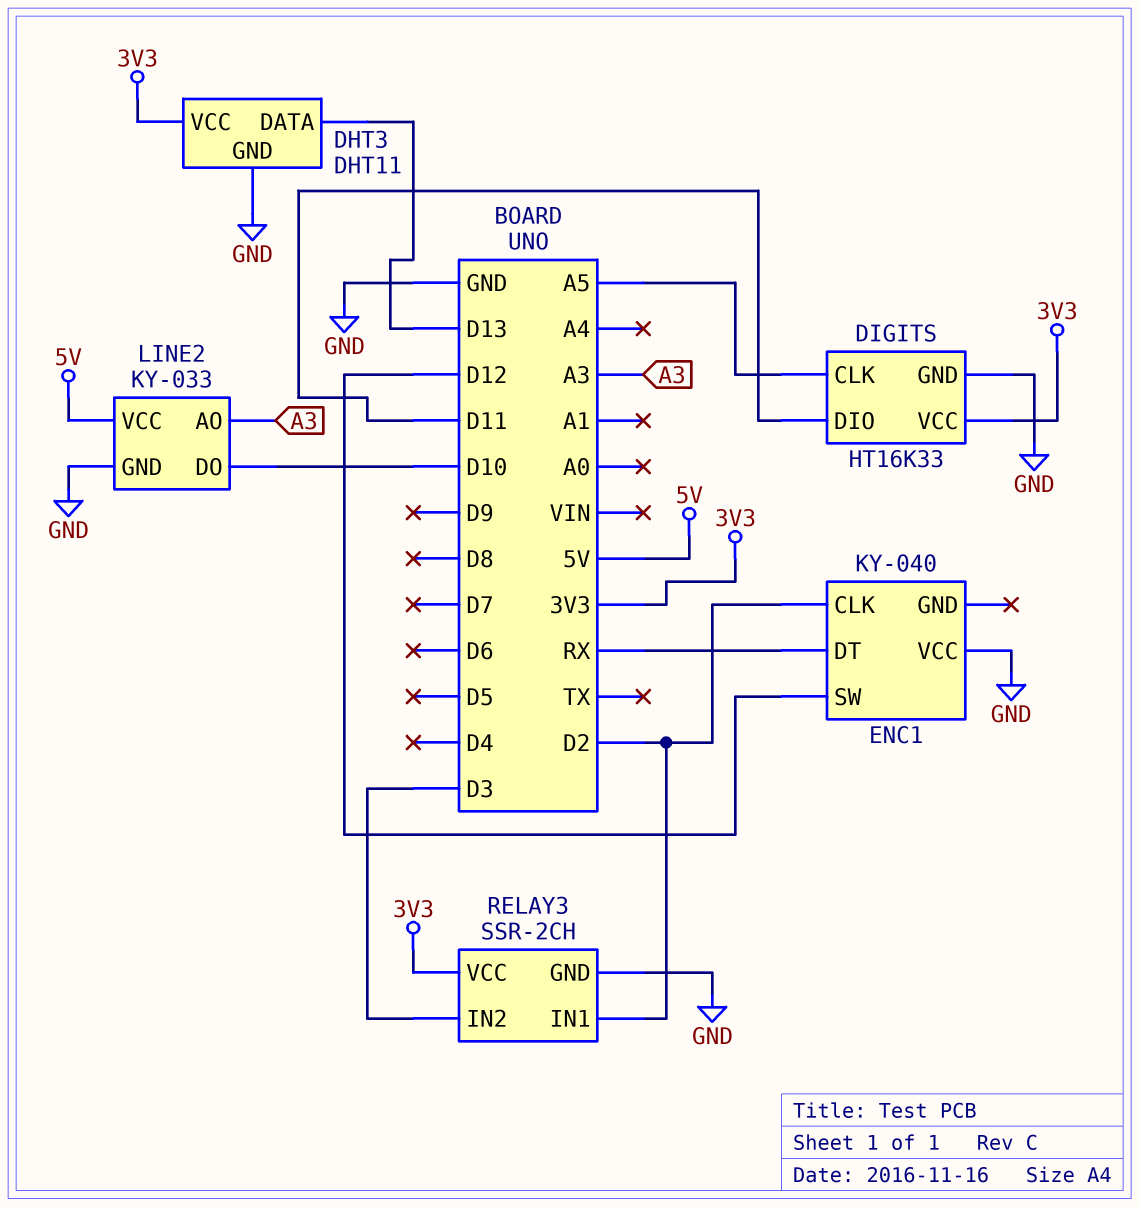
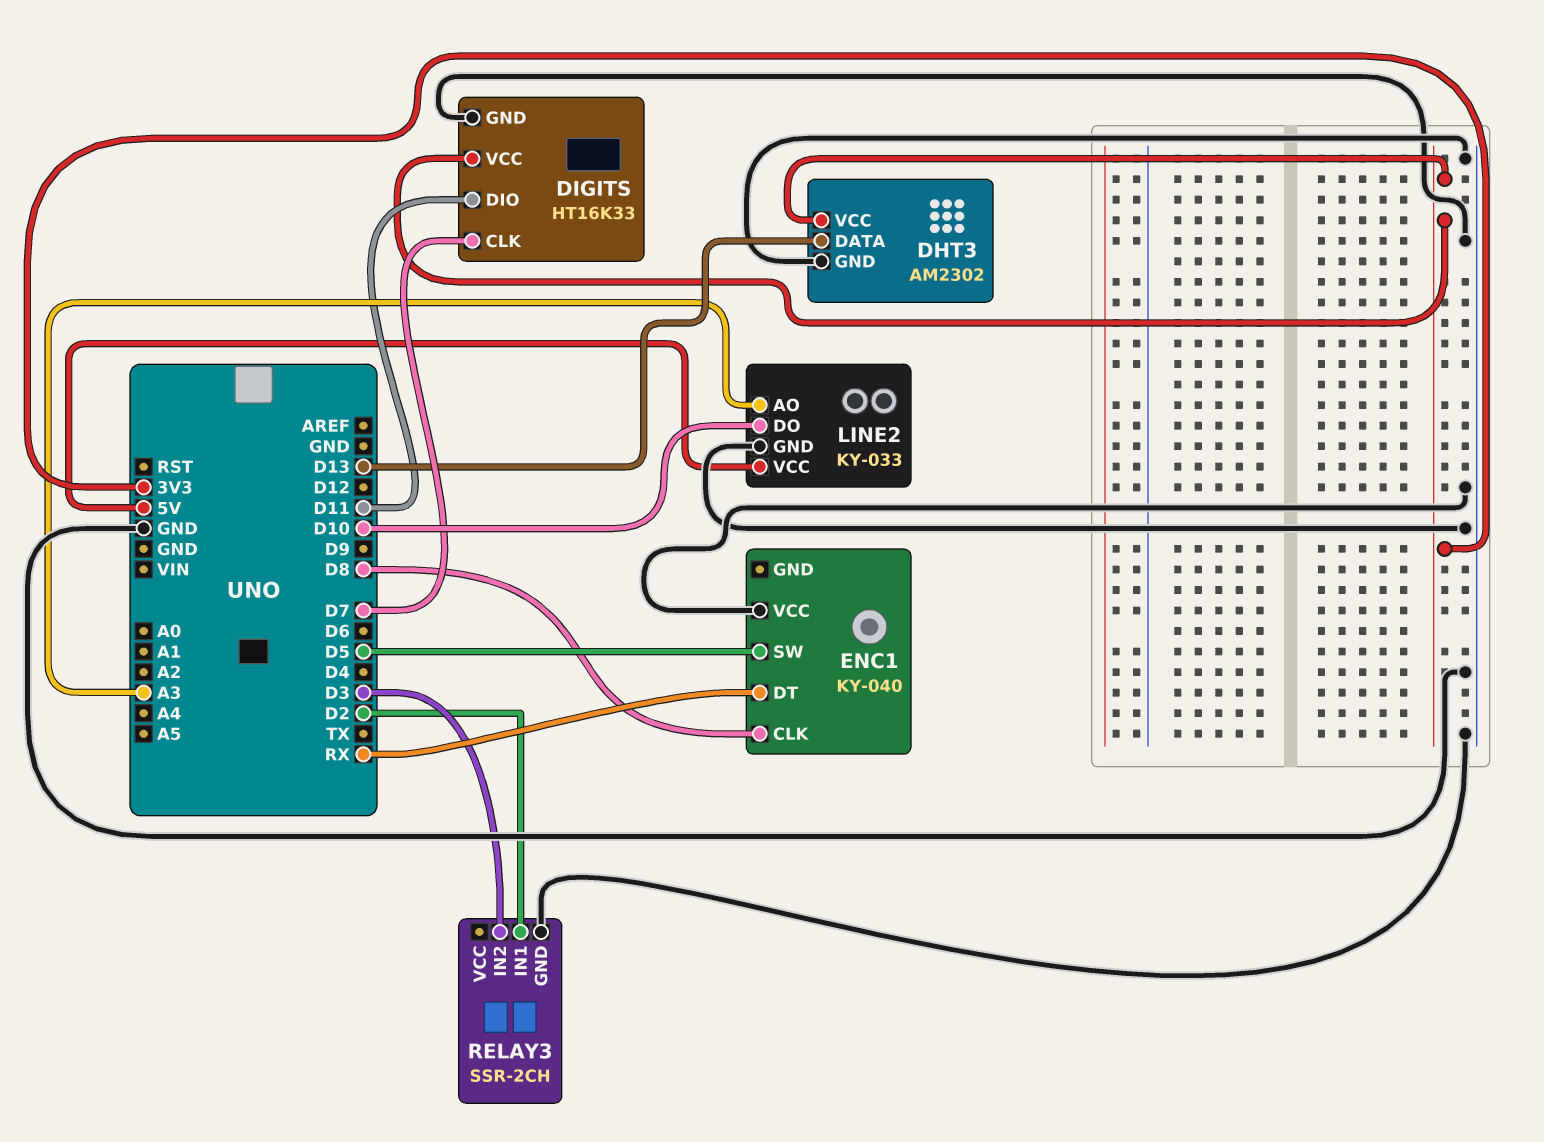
DHT3: DHT11 -> AM2302
DIGITS pin CLK: A5 -> D7
ENC1 pin CLK: D2 -> D8
ENC1 pin SW: D12 -> D5
RELAY3 pin VCC: 3V3 -> none

